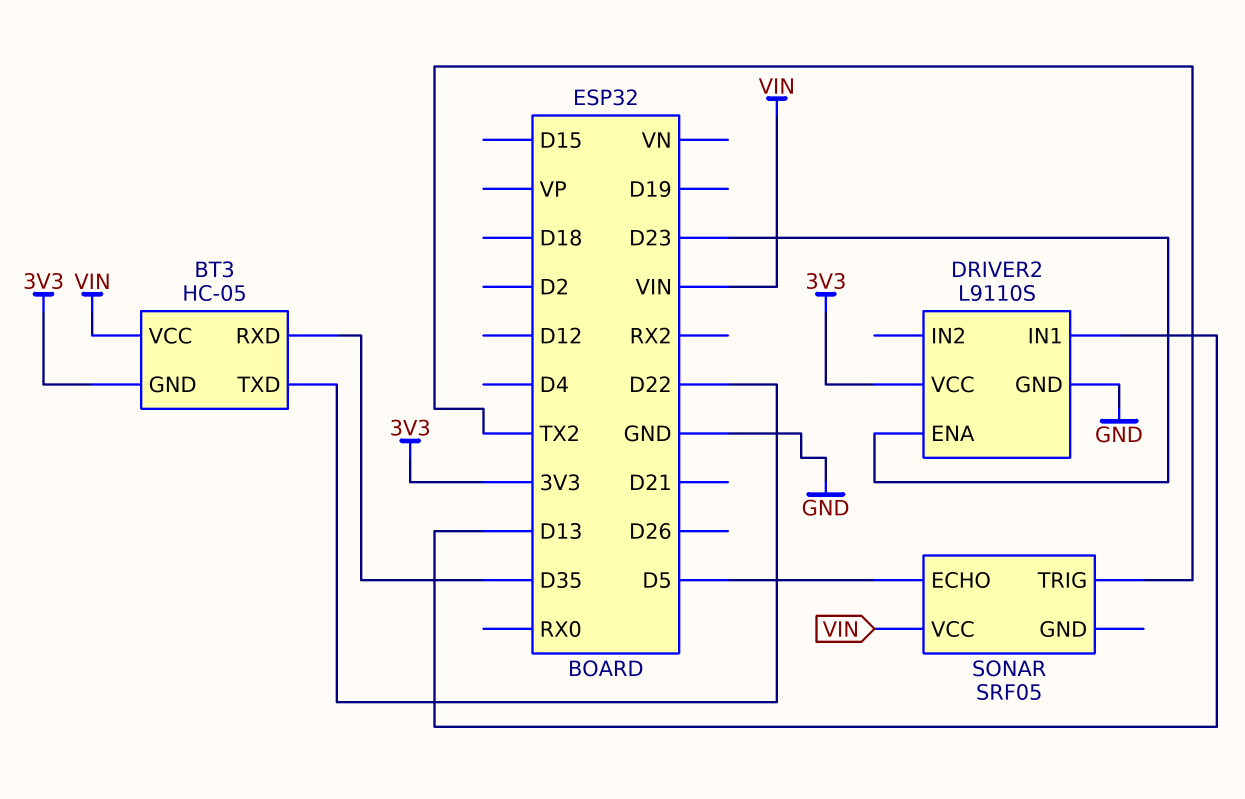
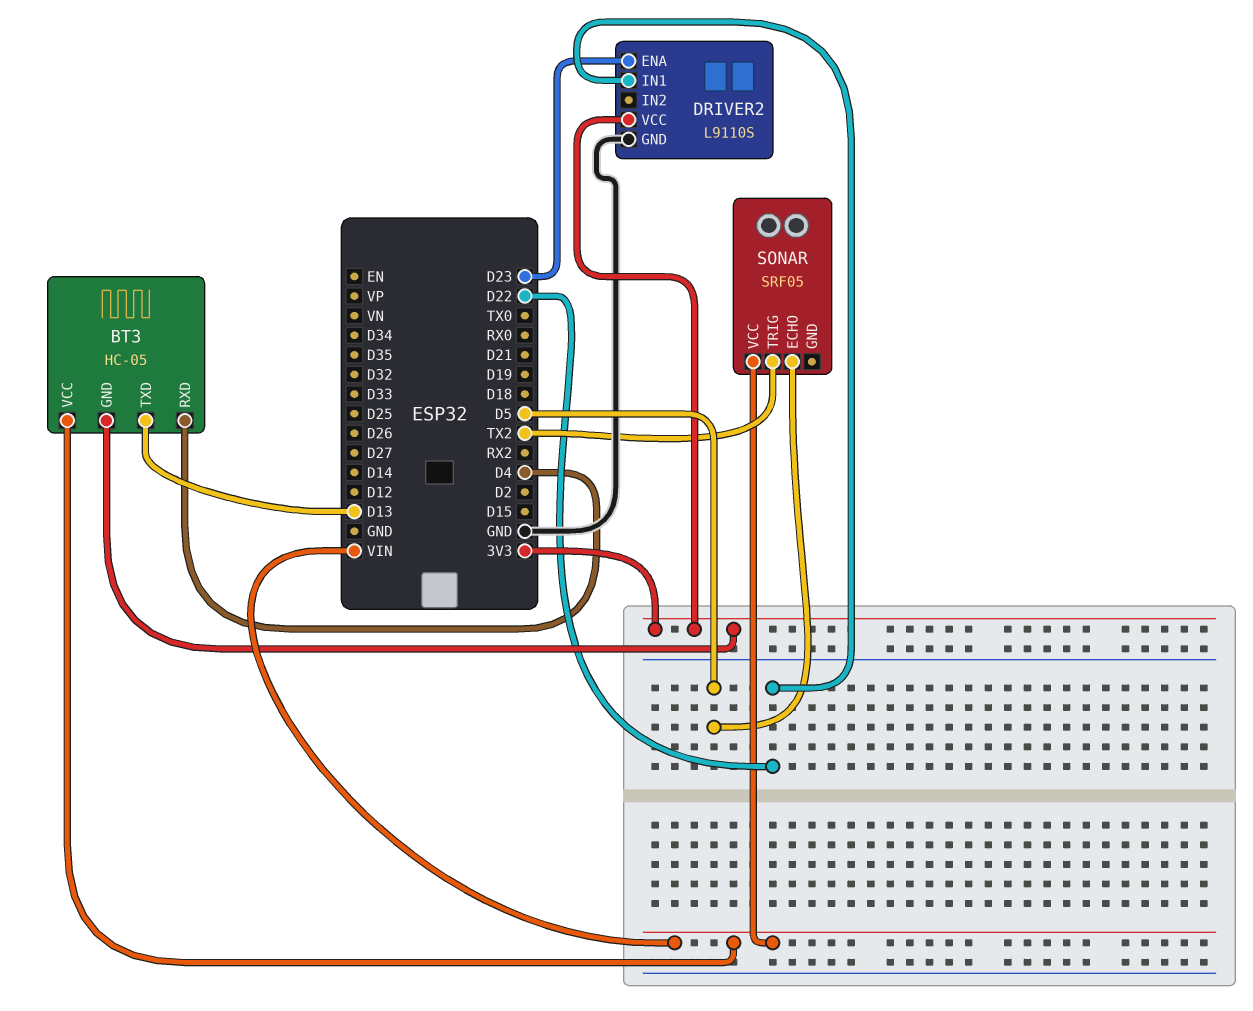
BT3 pin RXD: D35 -> D4
BT3 pin TXD: D22 -> D13
DRIVER2 pin IN1: D13 -> D22

